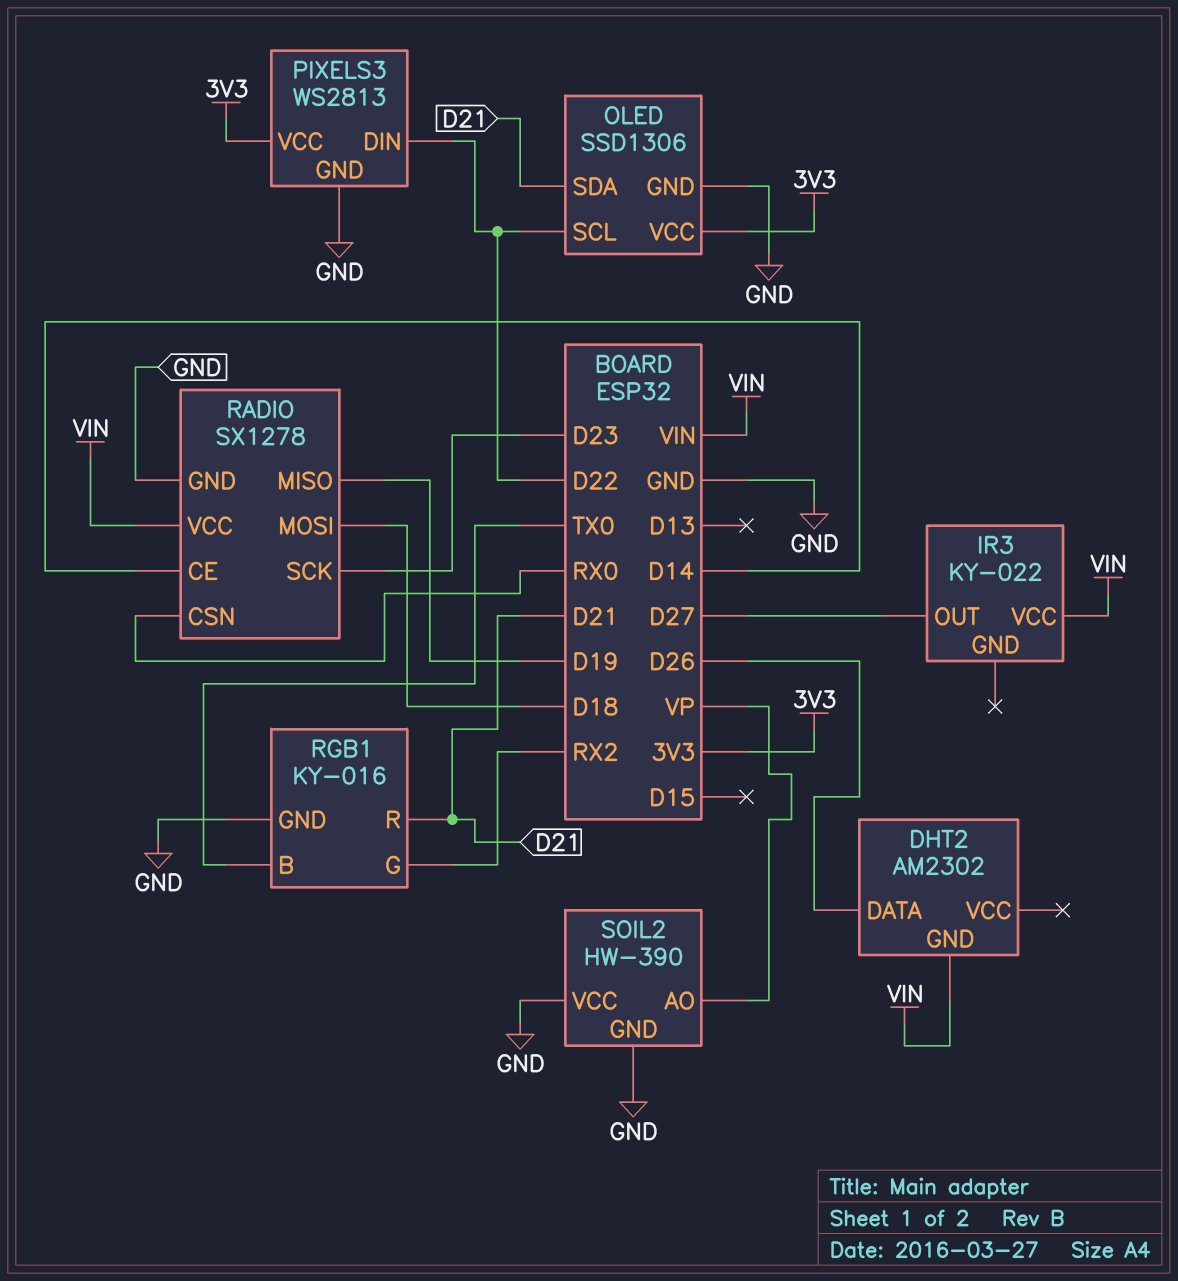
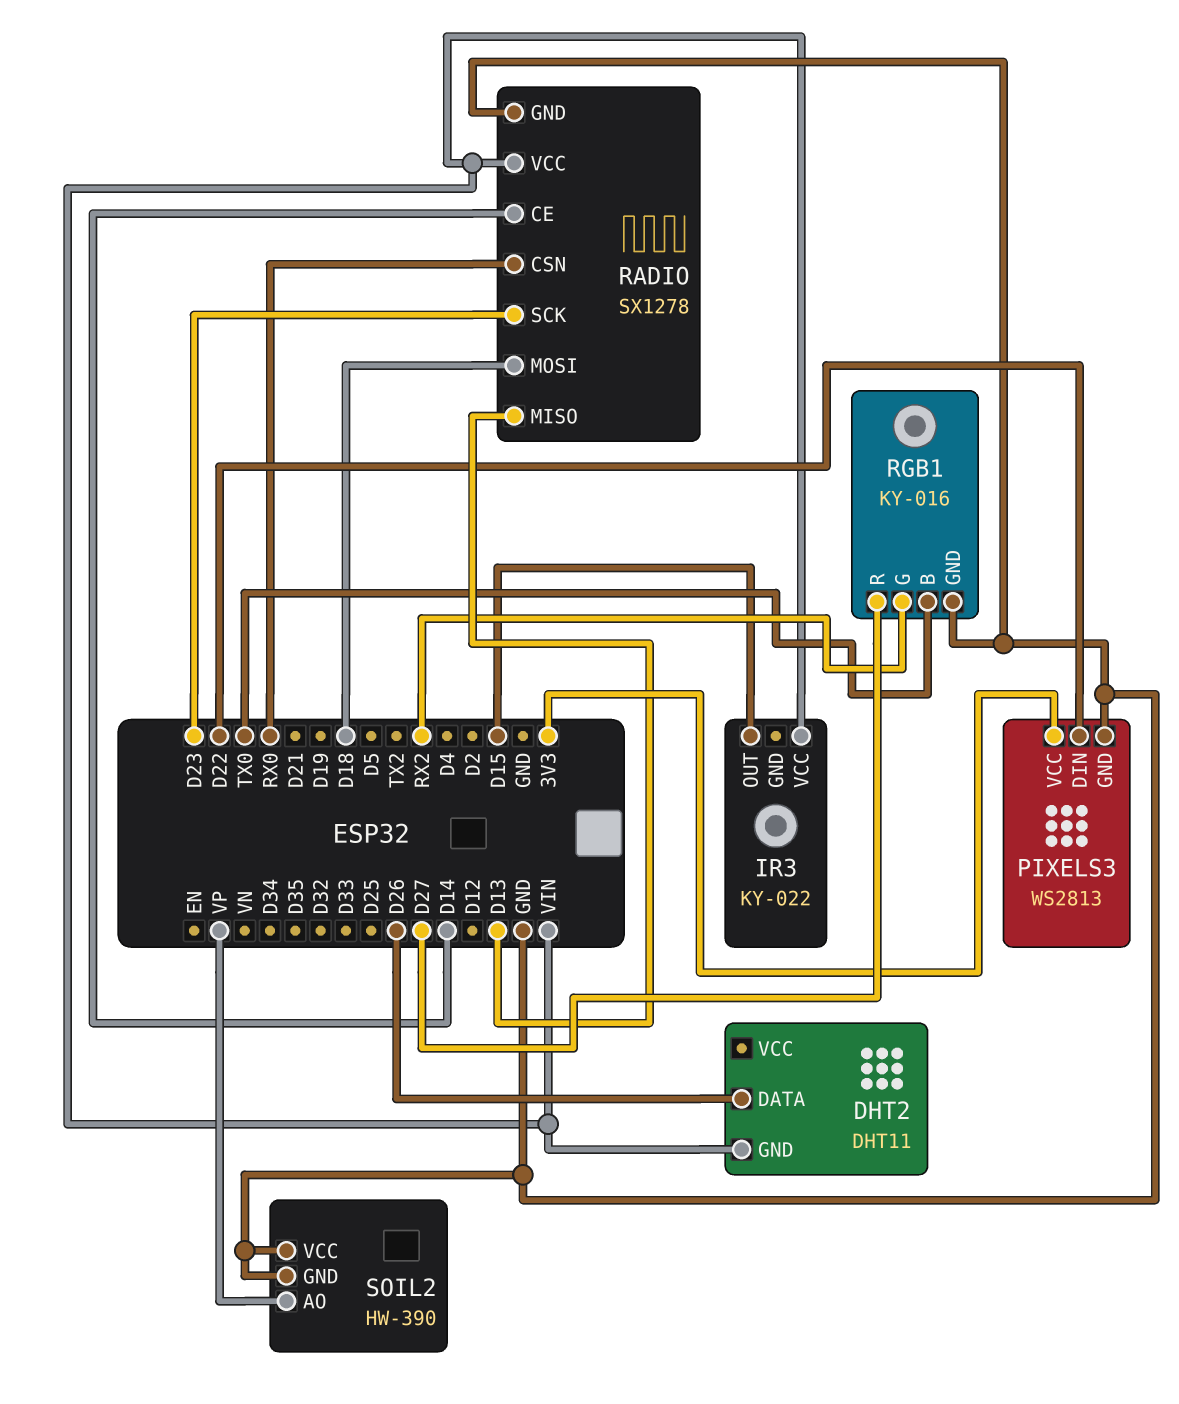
DHT2: AM2302 -> DHT11
IR3 pin OUT: D27 -> D15
OLED: SSD1306 -> none
OLED pin GND: GND -> none
OLED pin SCL: D22 -> none
OLED pin SDA: D21 -> none
OLED pin VCC: 3V3 -> none
RADIO pin MISO: D19 -> D13
RGB1 pin R: D21 -> D27

